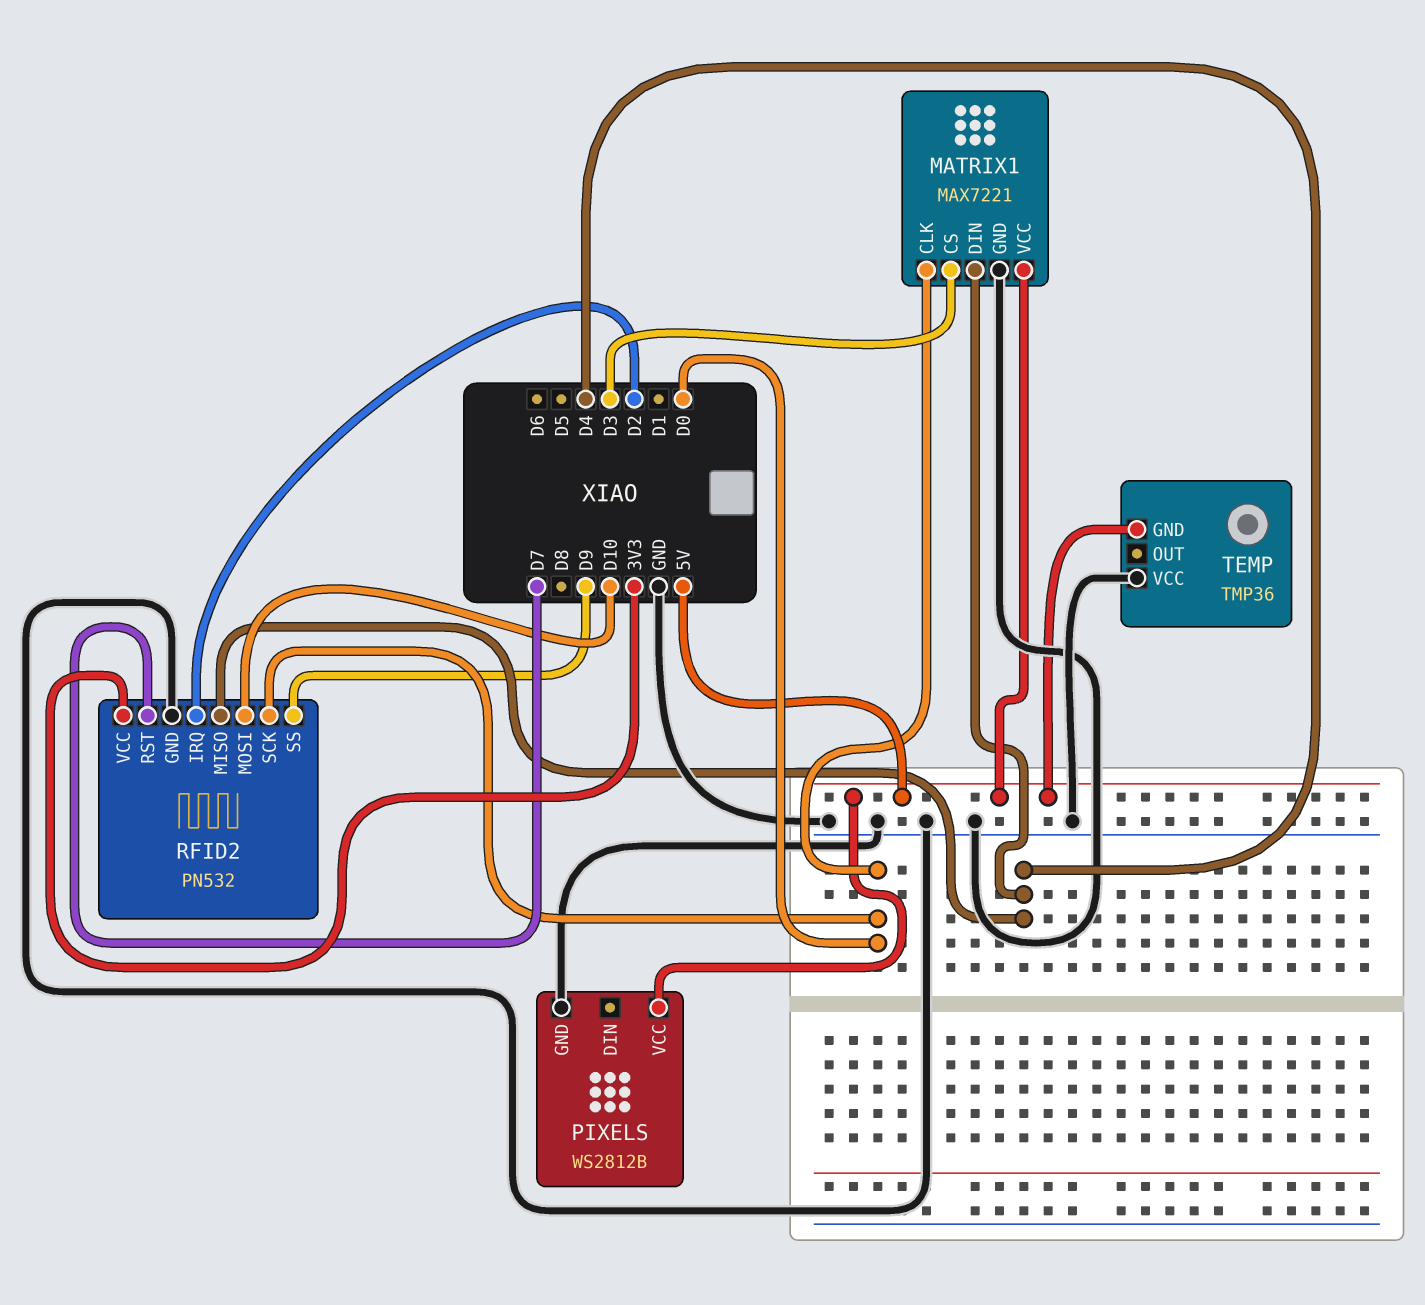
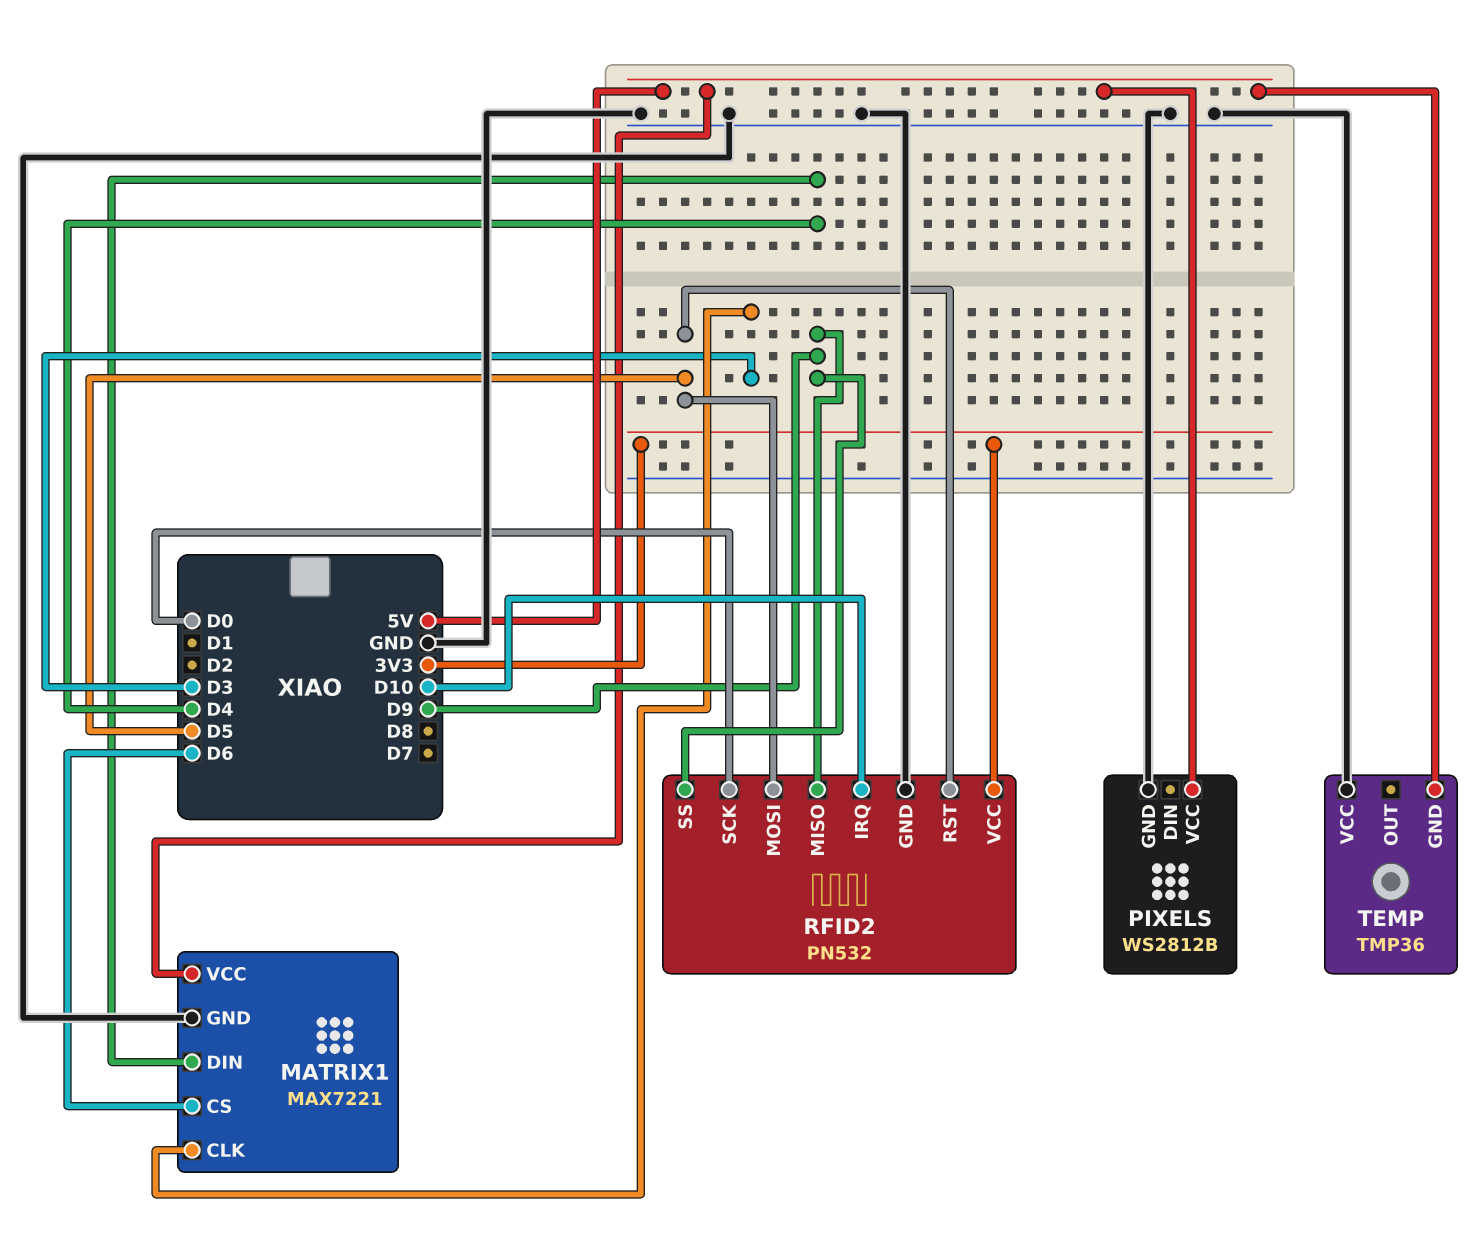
MATRIX1 pin CLK: D0 -> D3
MATRIX1 pin CS: D3 -> D6
RFID2 pin IRQ: D2 -> D10
RFID2 pin MISO: D4 -> D9
RFID2 pin MOSI: D10 -> D5
RFID2 pin RST: D7 -> D5

